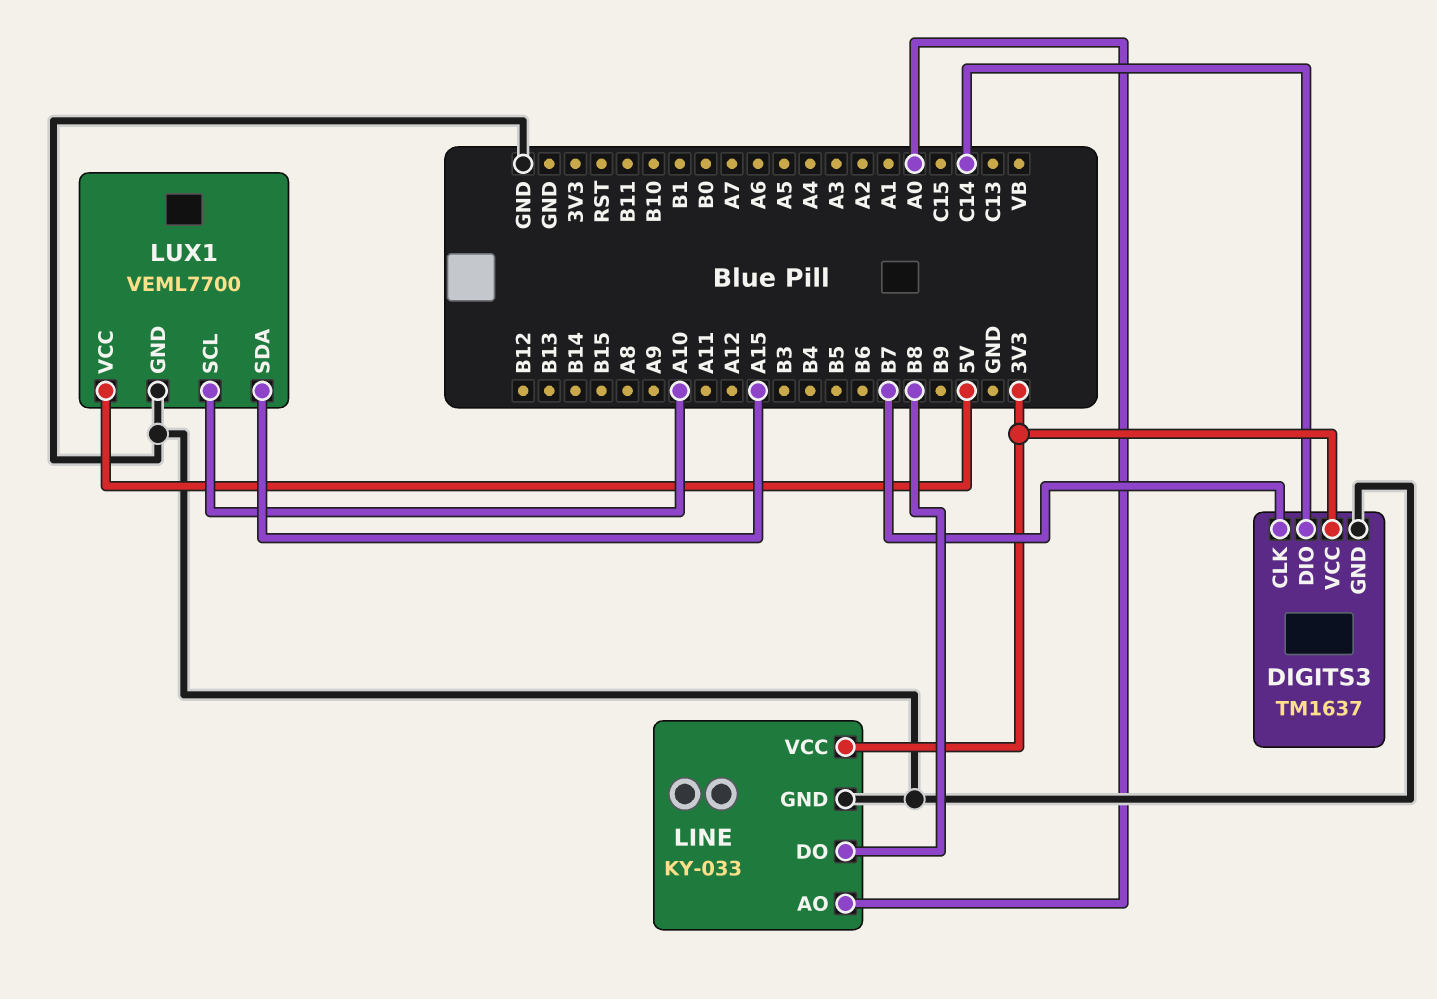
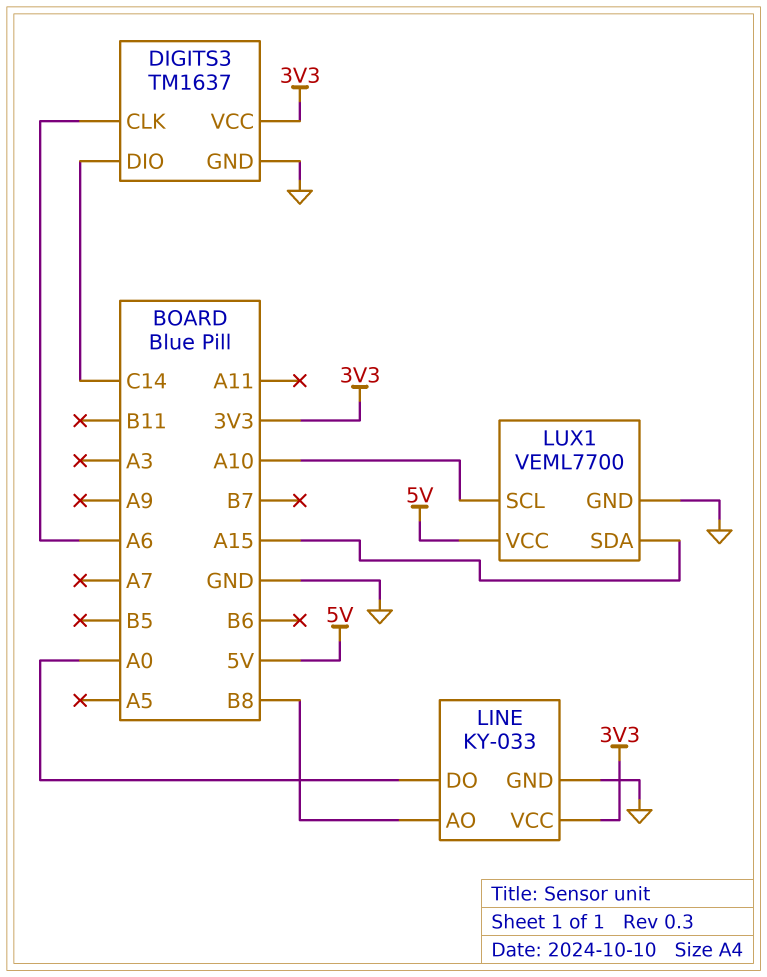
DIGITS3 pin CLK: B7 -> A6
LINE pin AO: A0 -> B8
LINE pin DO: B8 -> A0

